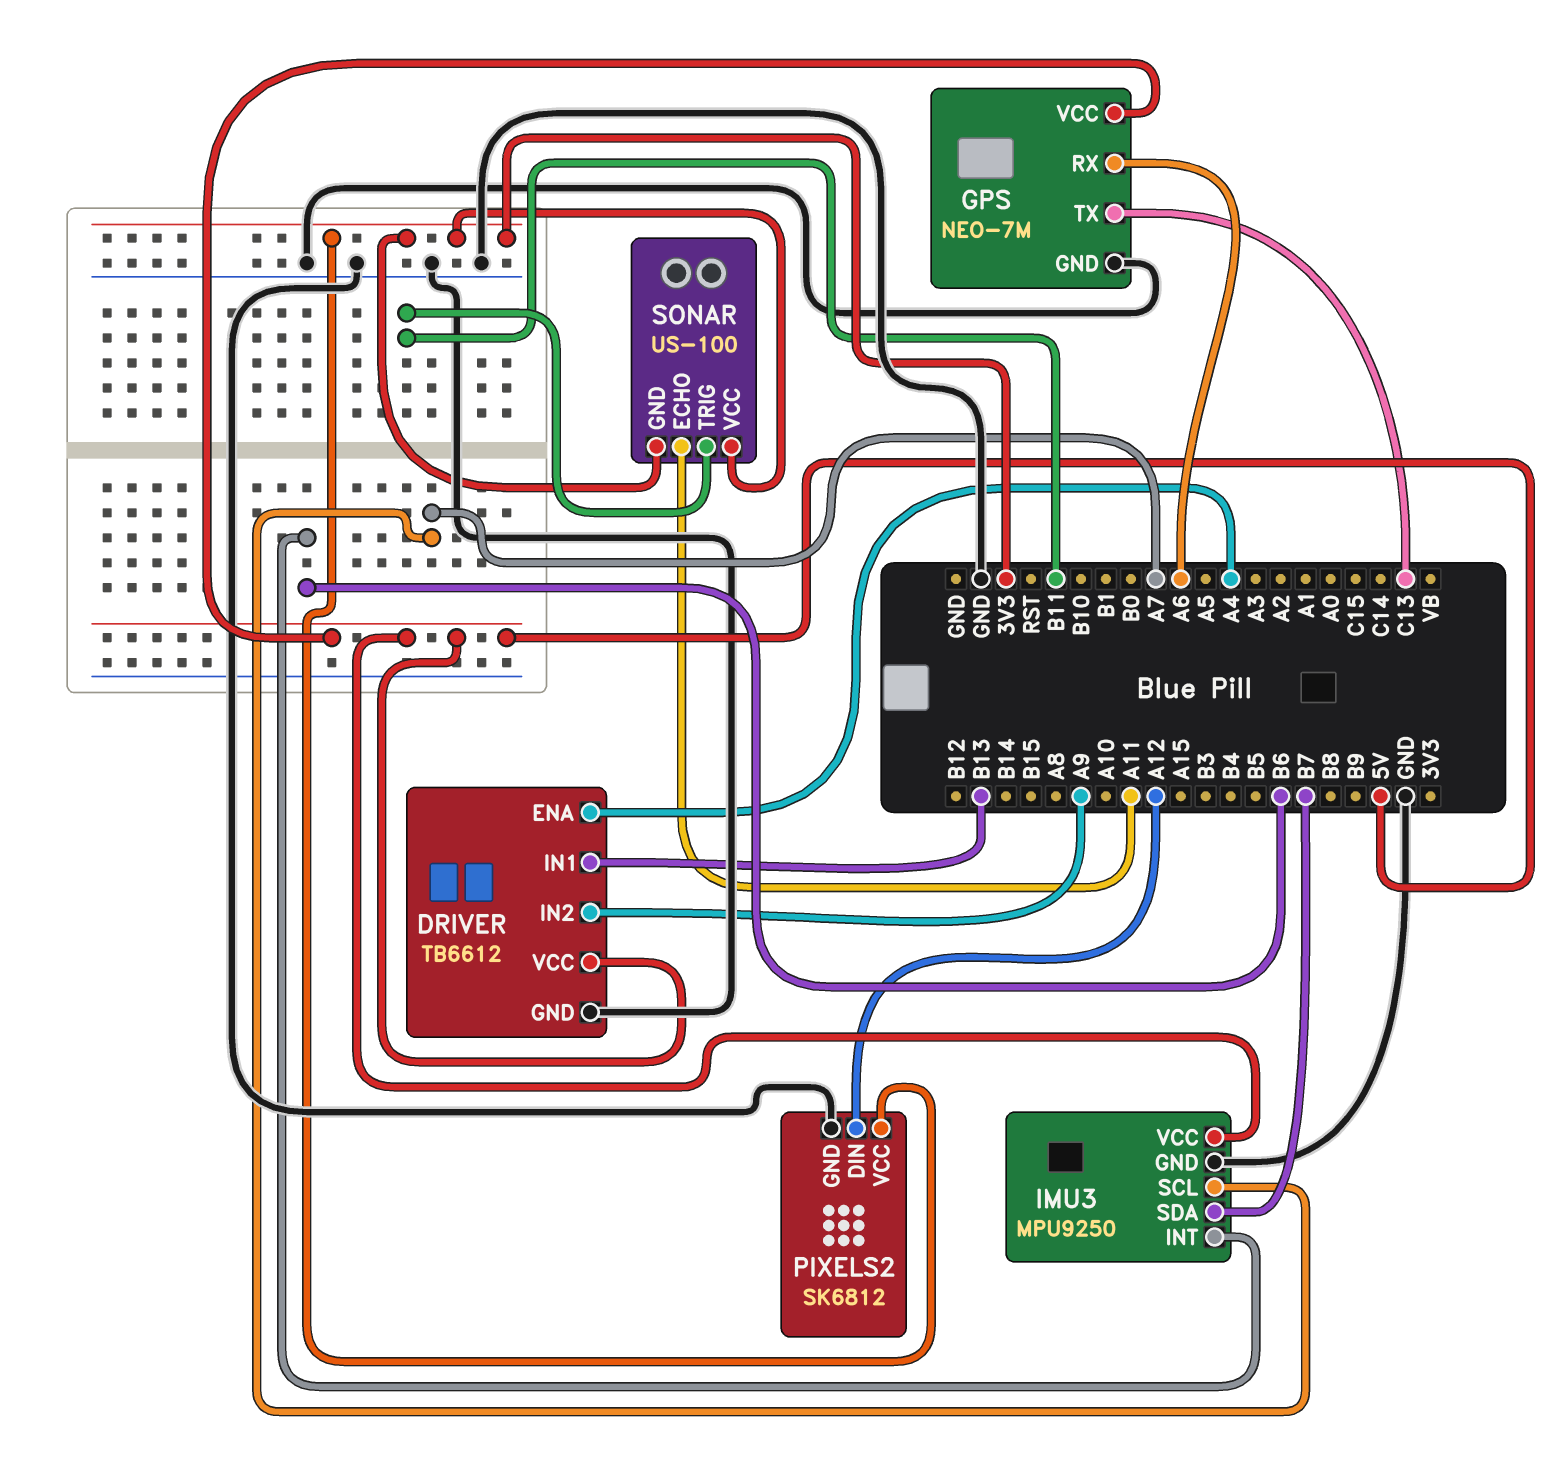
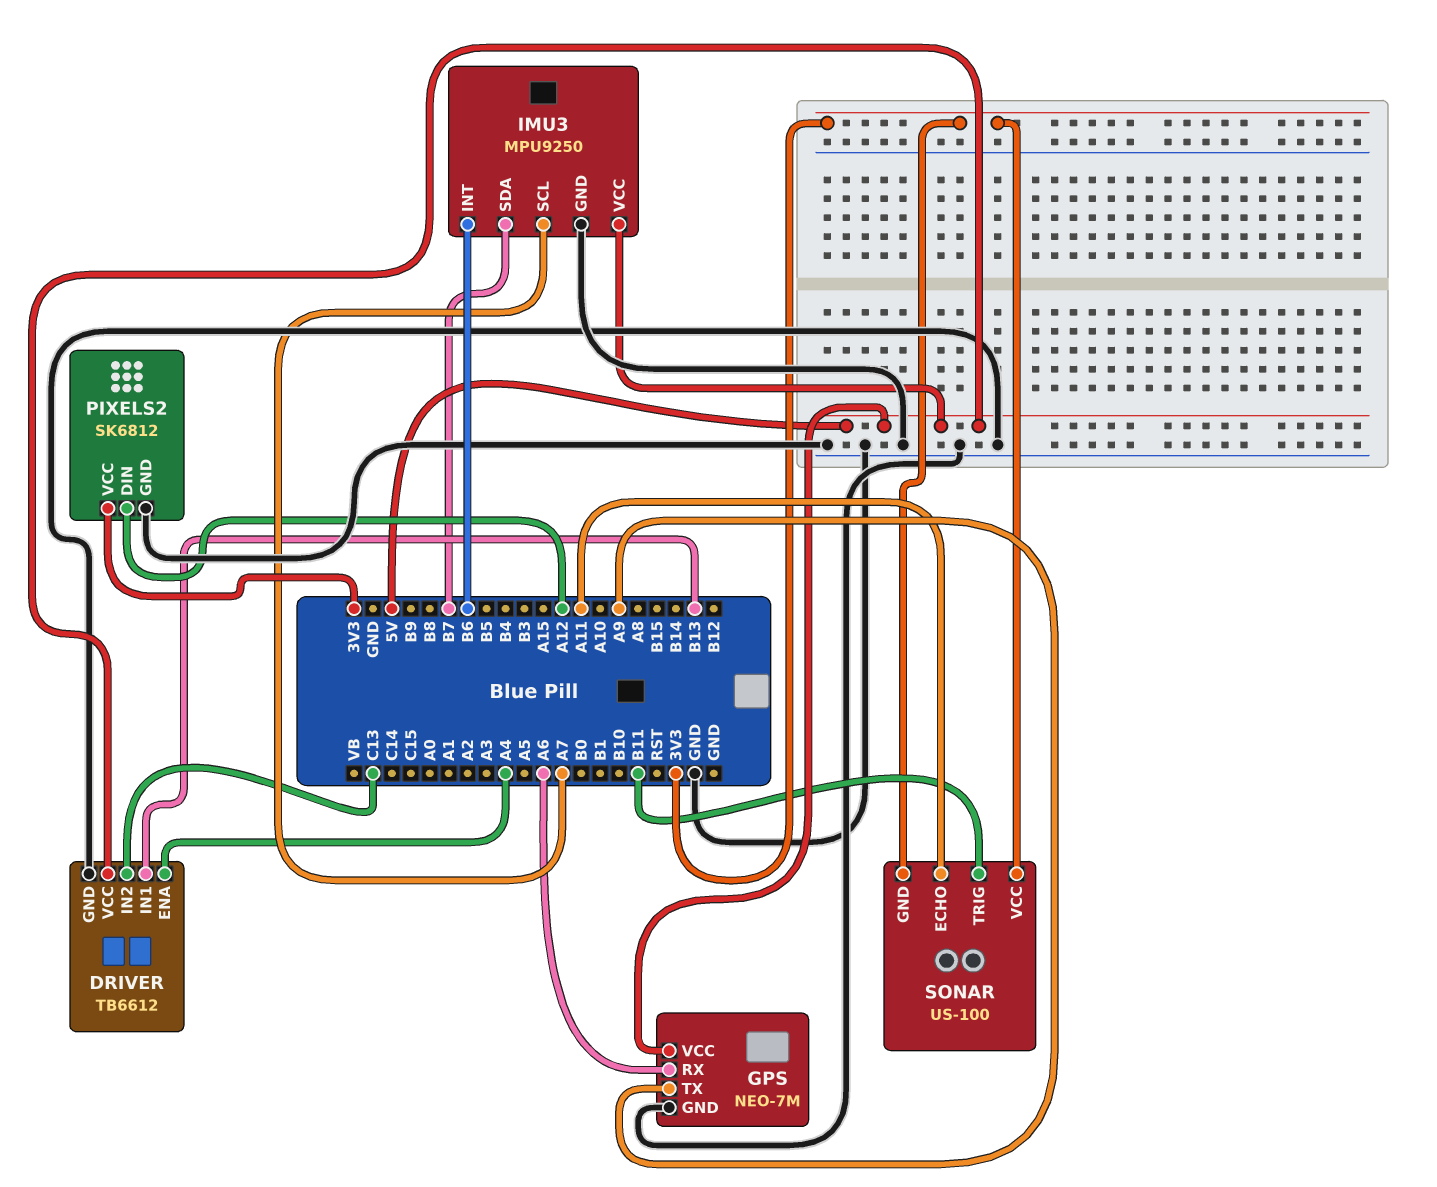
DRIVER pin IN2: A9 -> C13
GPS pin TX: C13 -> A9

